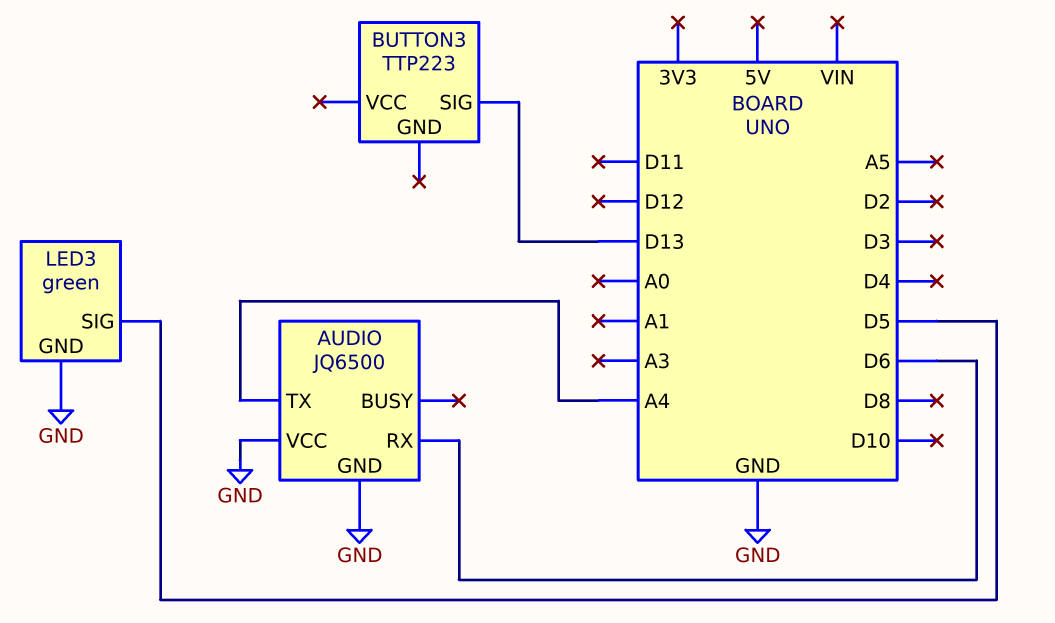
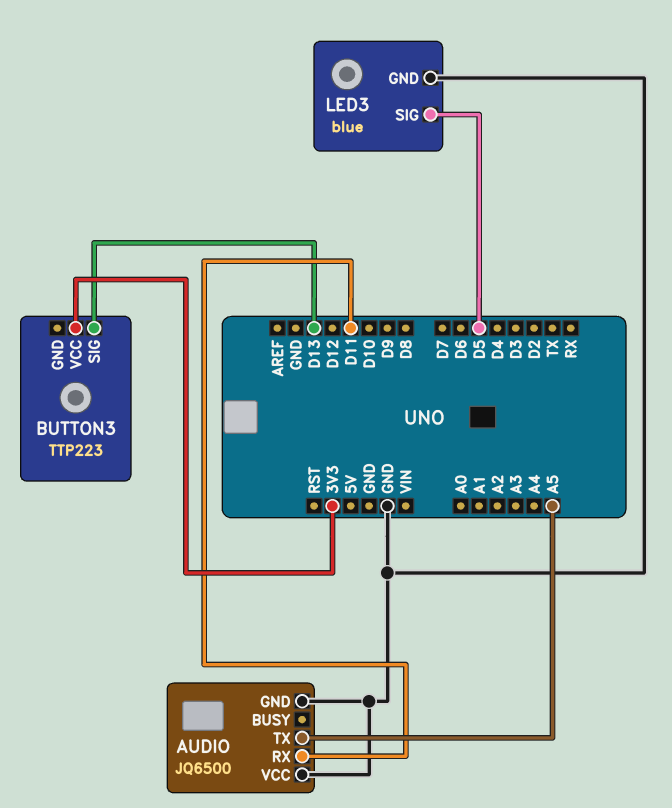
AUDIO pin RX: D6 -> D11
AUDIO pin TX: A4 -> A5
BUTTON3 pin VCC: none -> 3V3
LED3: green -> blue

